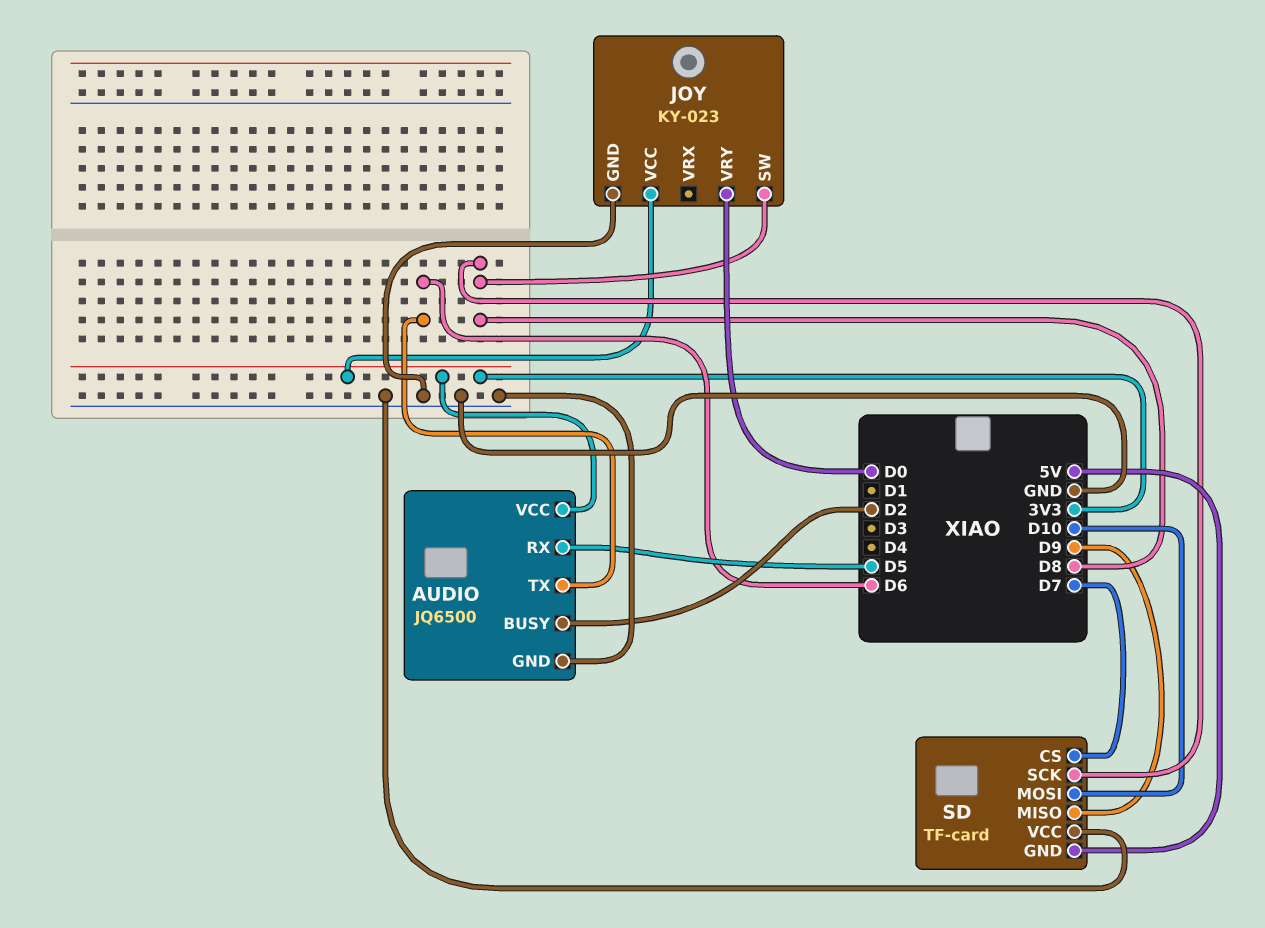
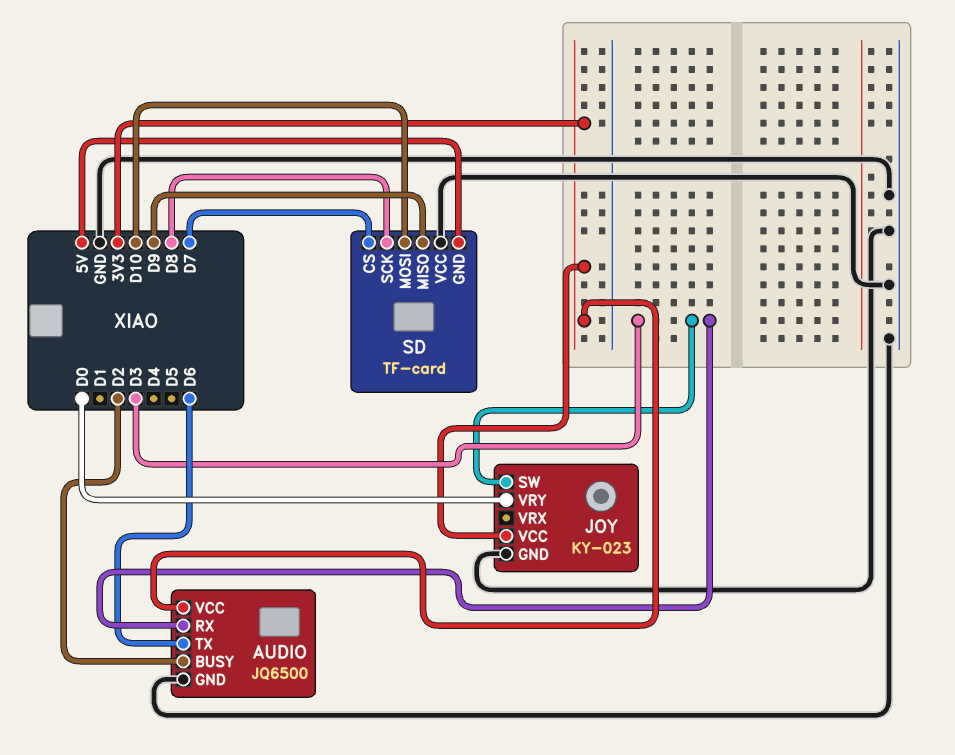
AUDIO pin RX: D5 -> D3
JOY pin SW: D8 -> D3

